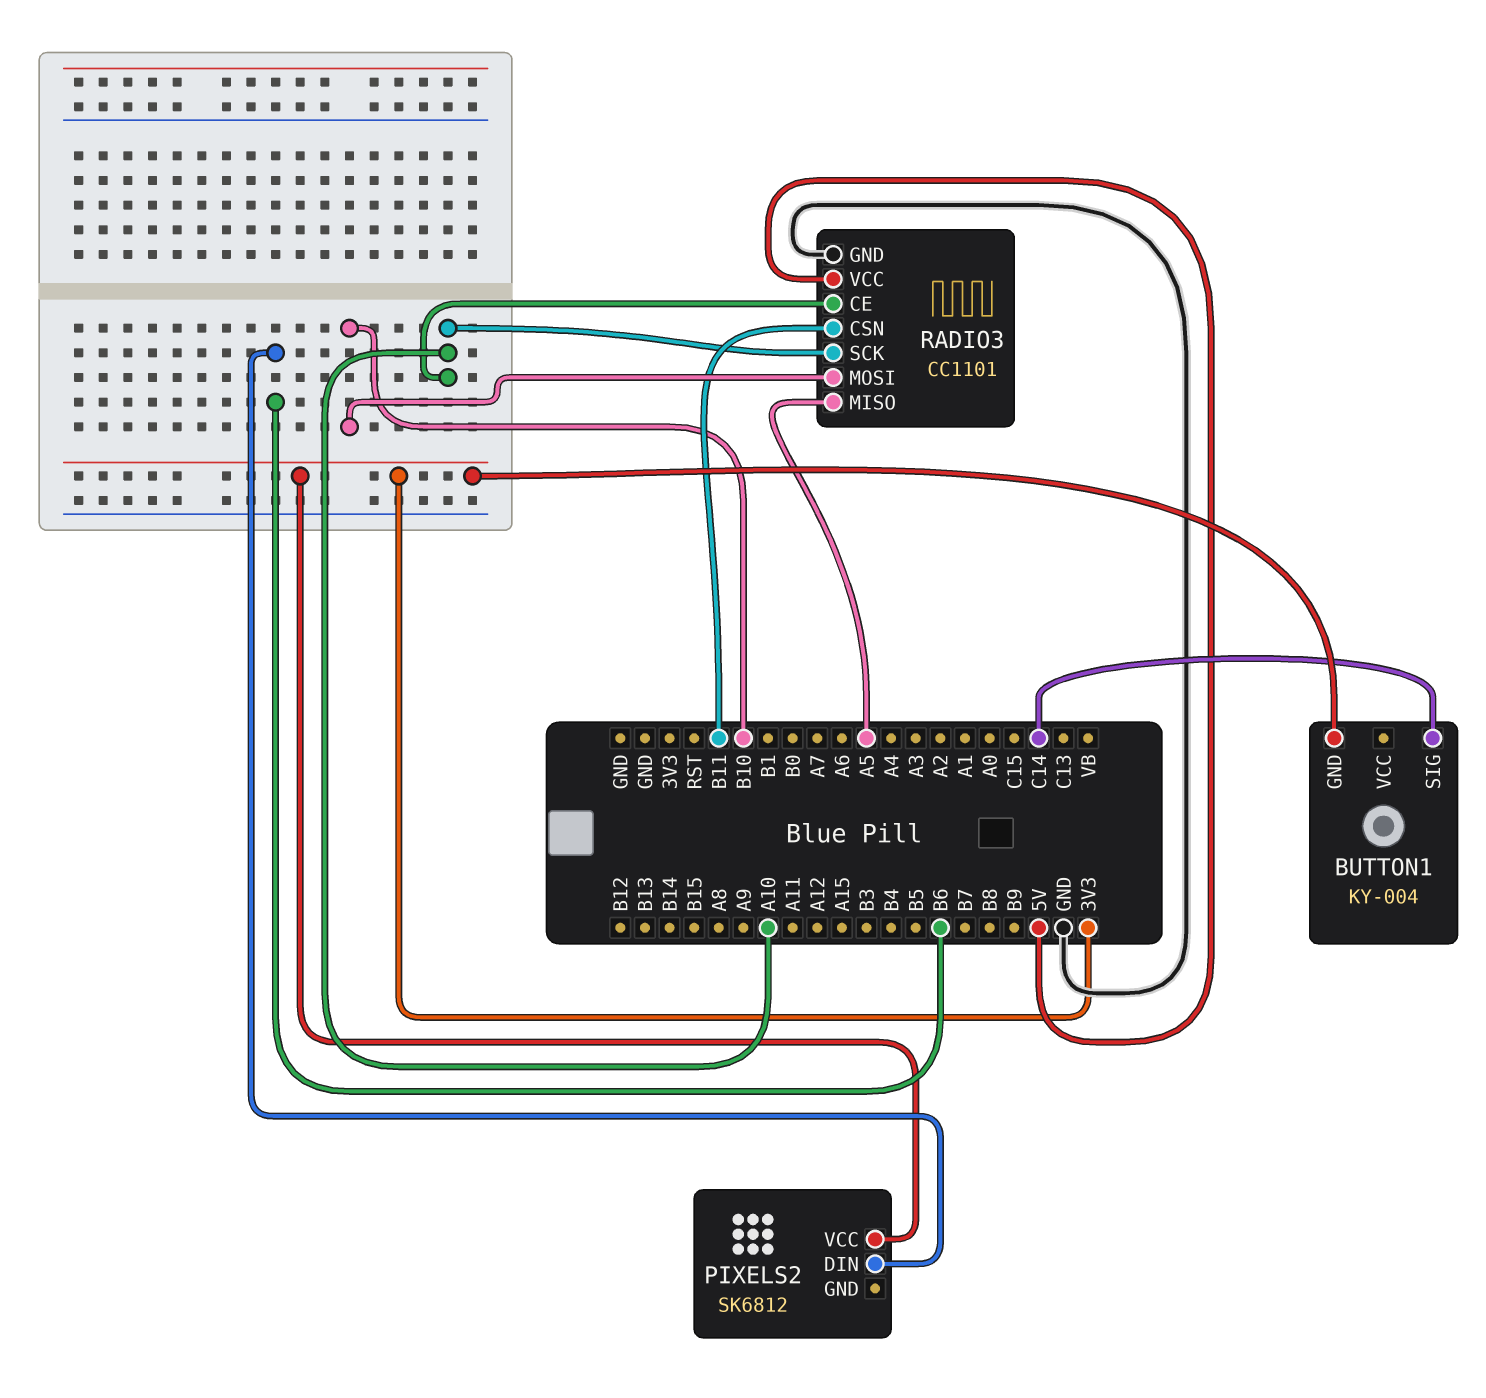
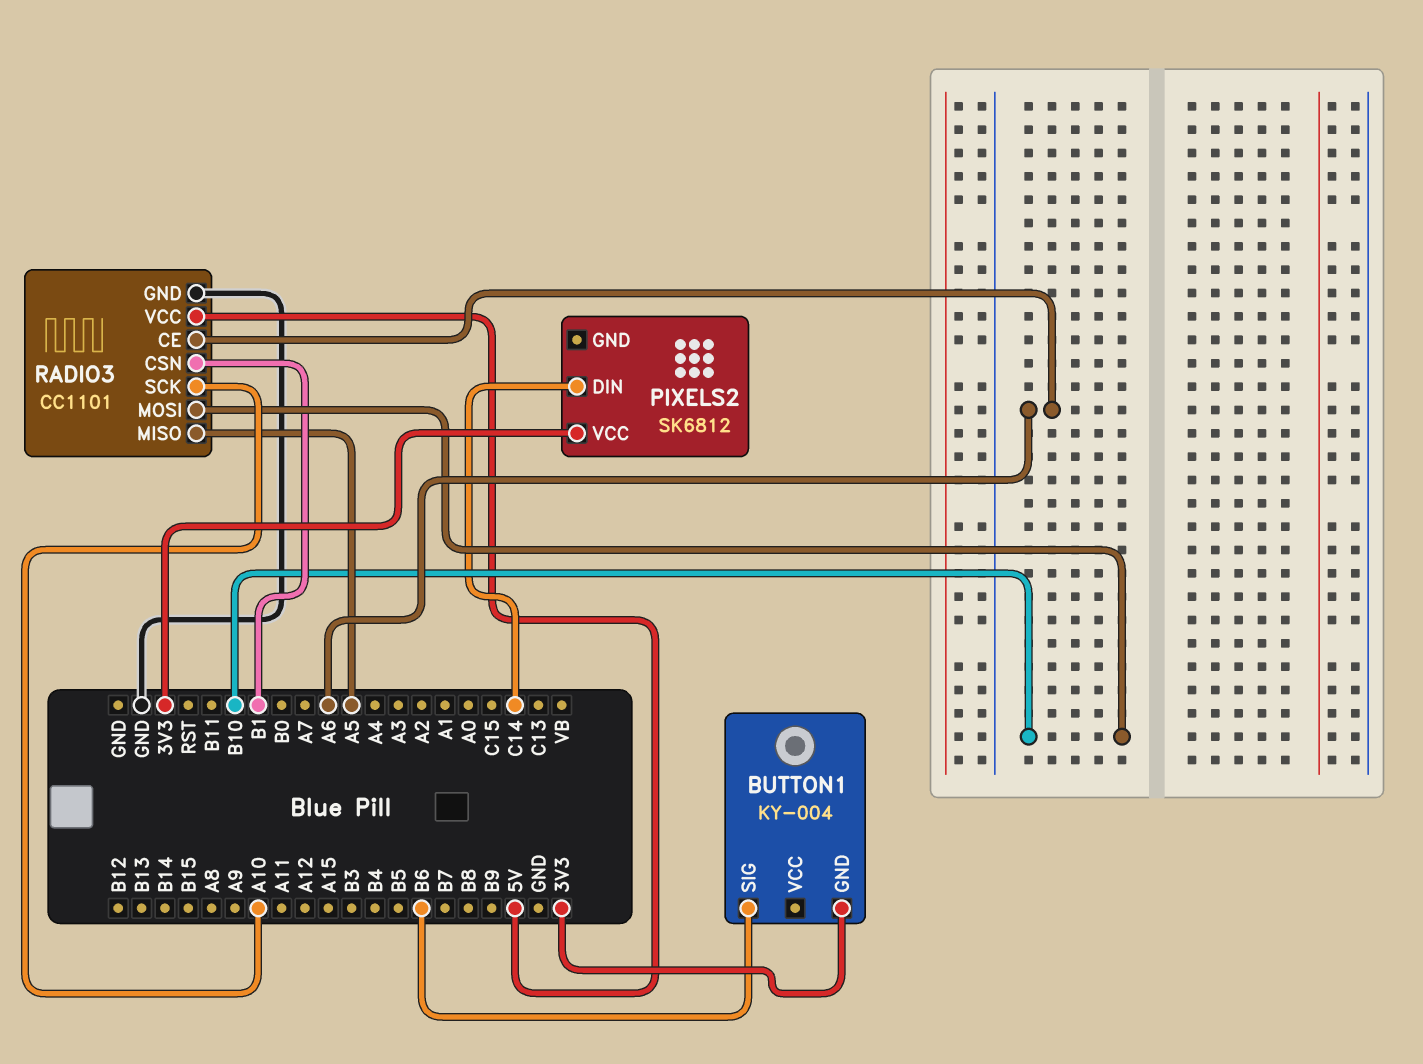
BUTTON1 pin SIG: C14 -> B6
PIXELS2 pin DIN: B6 -> C14
RADIO3 pin CE: A10 -> A6
RADIO3 pin CSN: B11 -> B1

